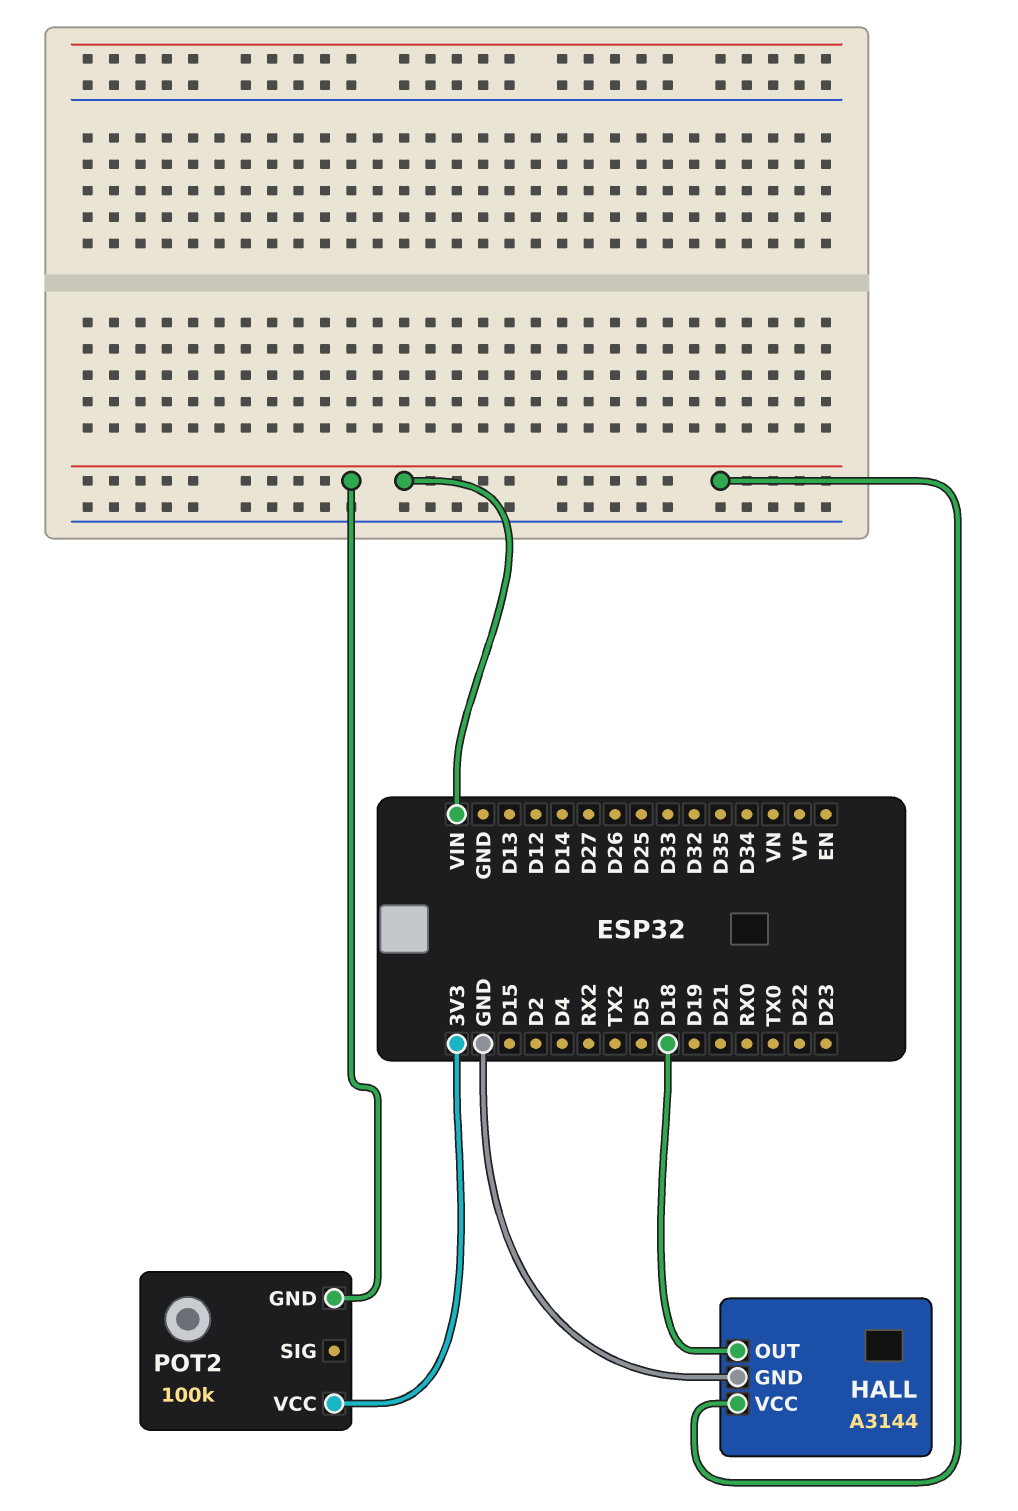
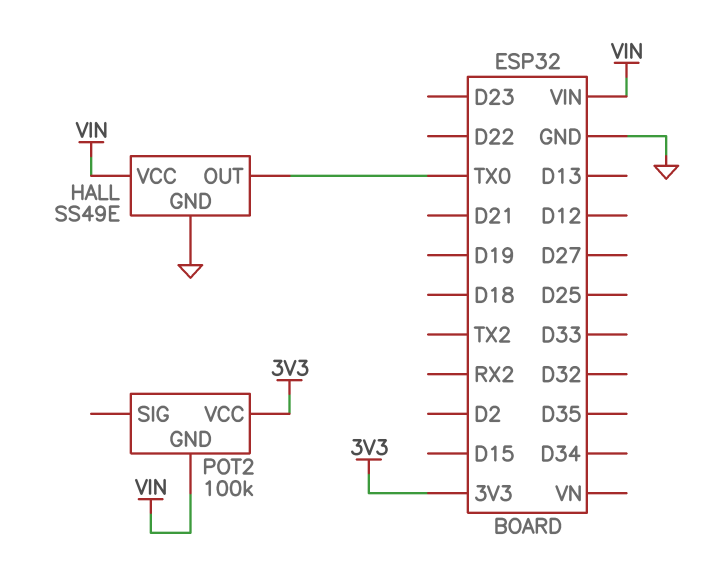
HALL: A3144 -> SS49E
HALL pin OUT: D18 -> TX0

